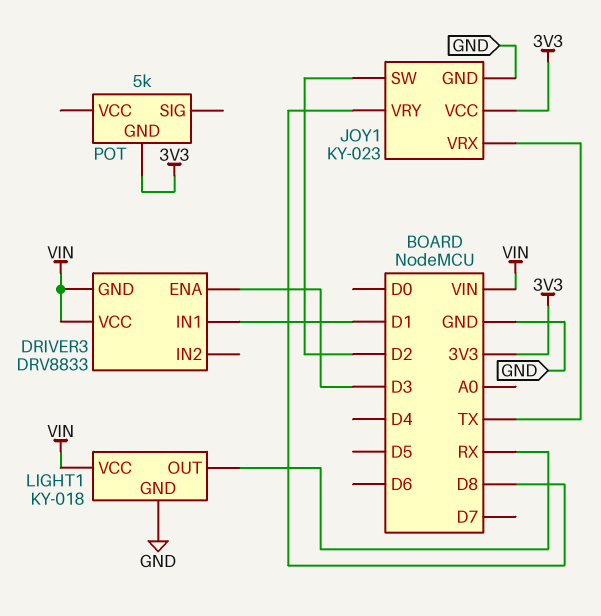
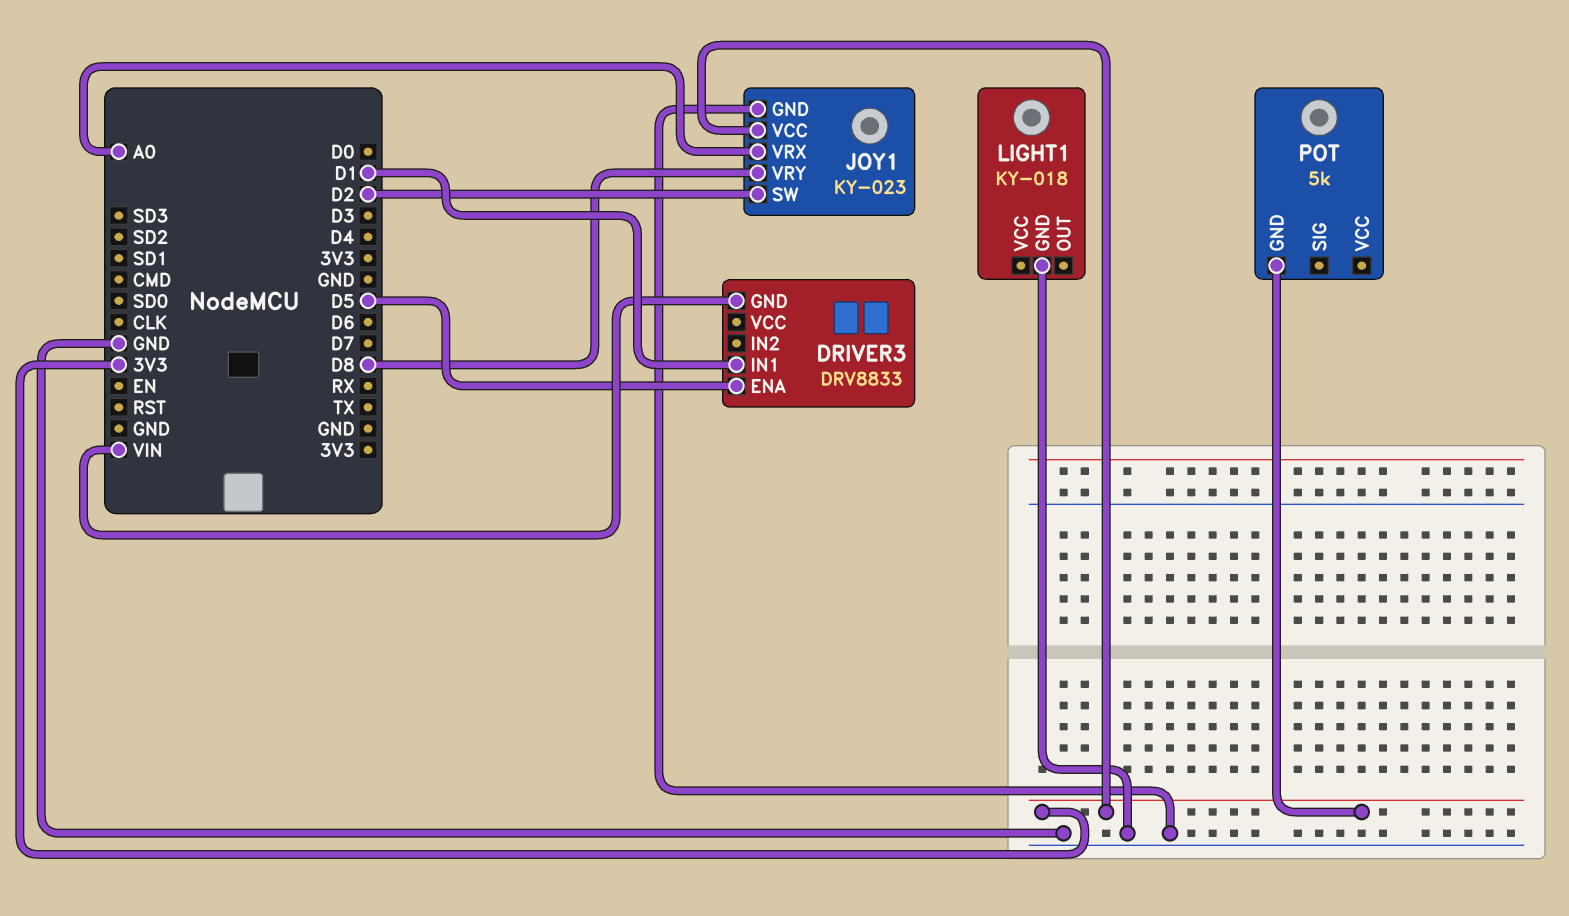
DRIVER3 pin ENA: D3 -> D5
DRIVER3 pin VCC: VIN -> none
JOY1 pin VRX: TX -> A0
LIGHT1 pin OUT: RX -> none
LIGHT1 pin VCC: VIN -> none

